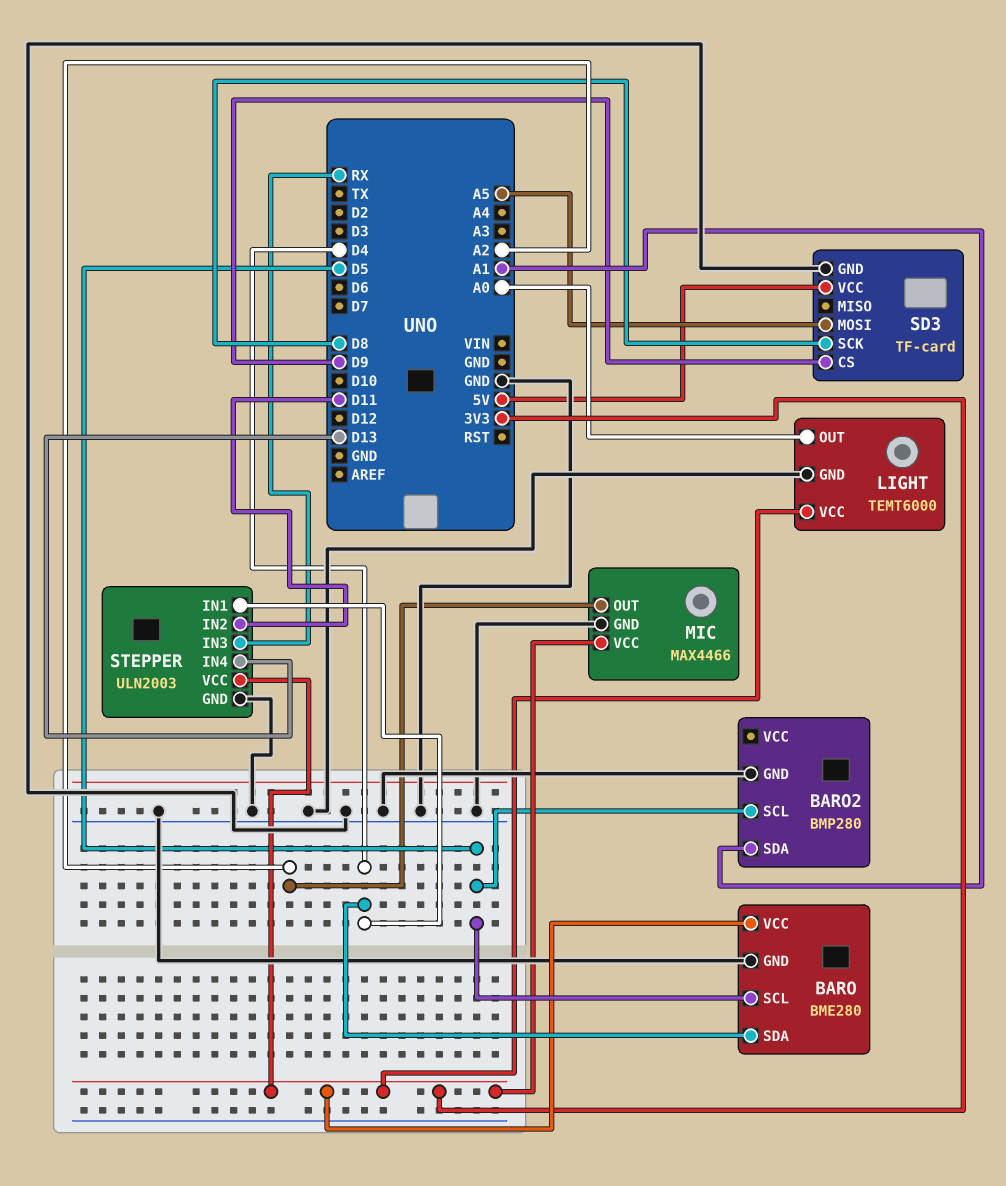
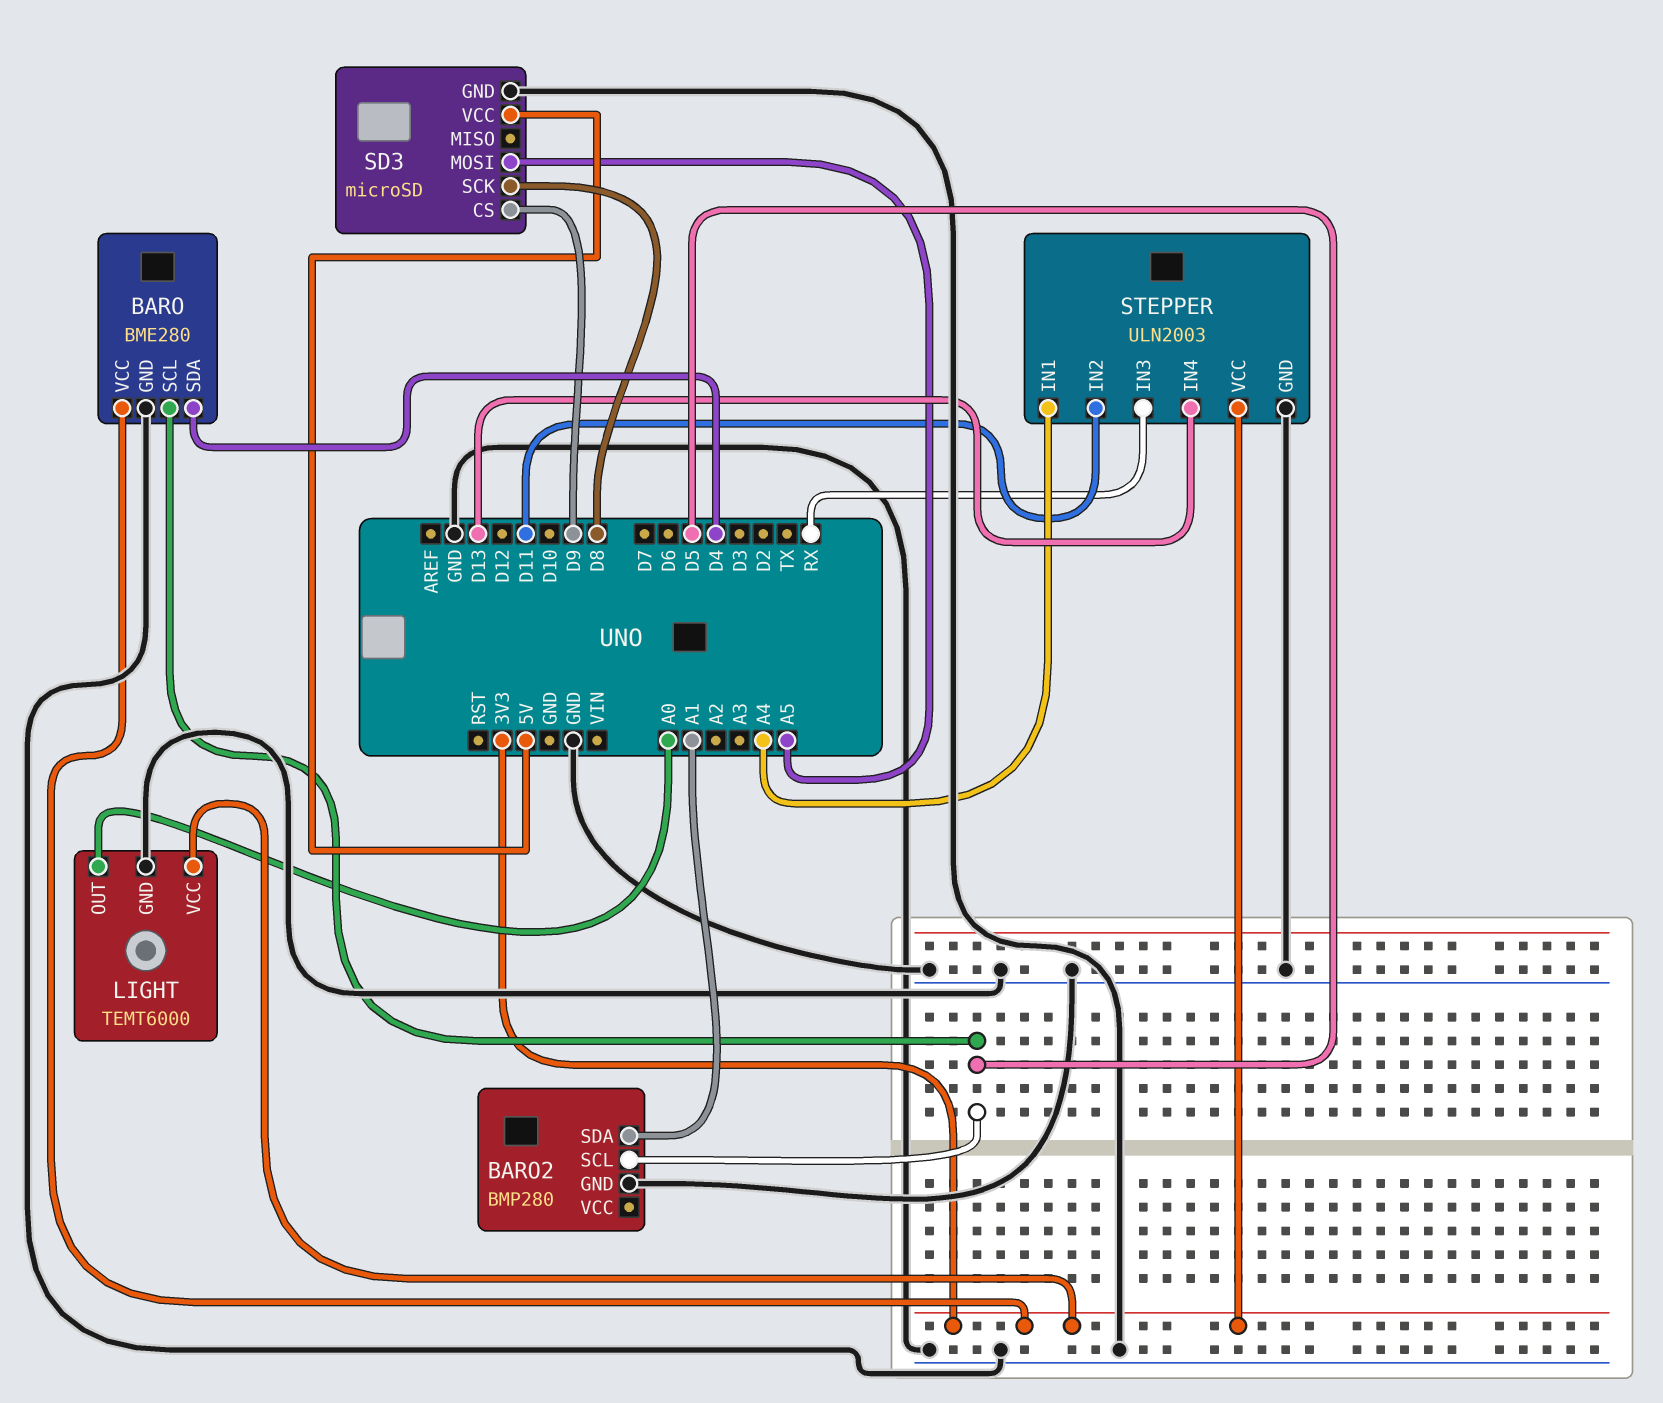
MIC: MAX4466 -> none
MIC pin GND: GND -> none
MIC pin OUT: A2 -> none
MIC pin VCC: 3V3 -> none
SD3: TF-card -> microSD
STEPPER pin IN1: D4 -> A4

